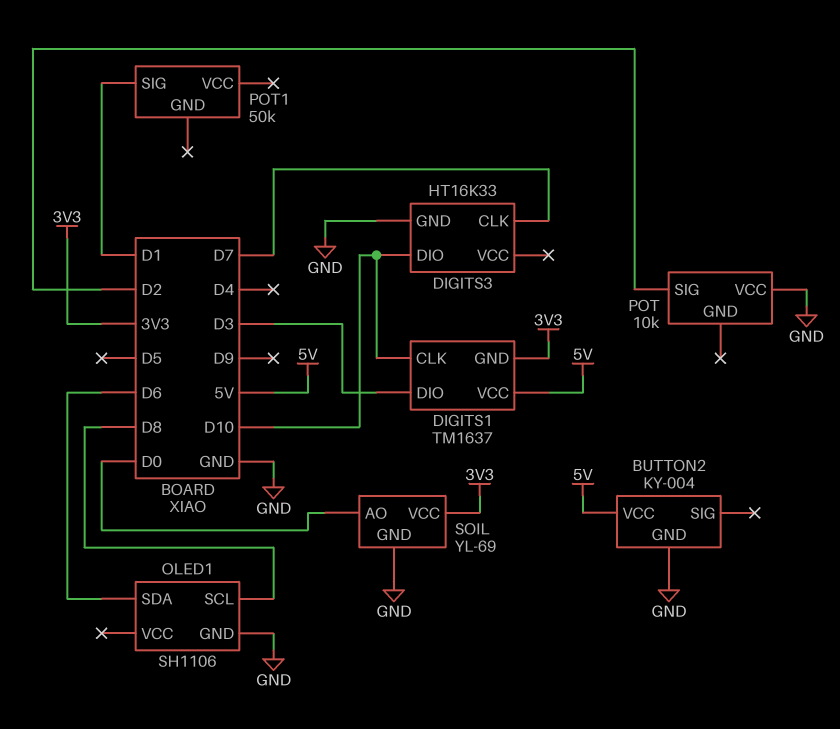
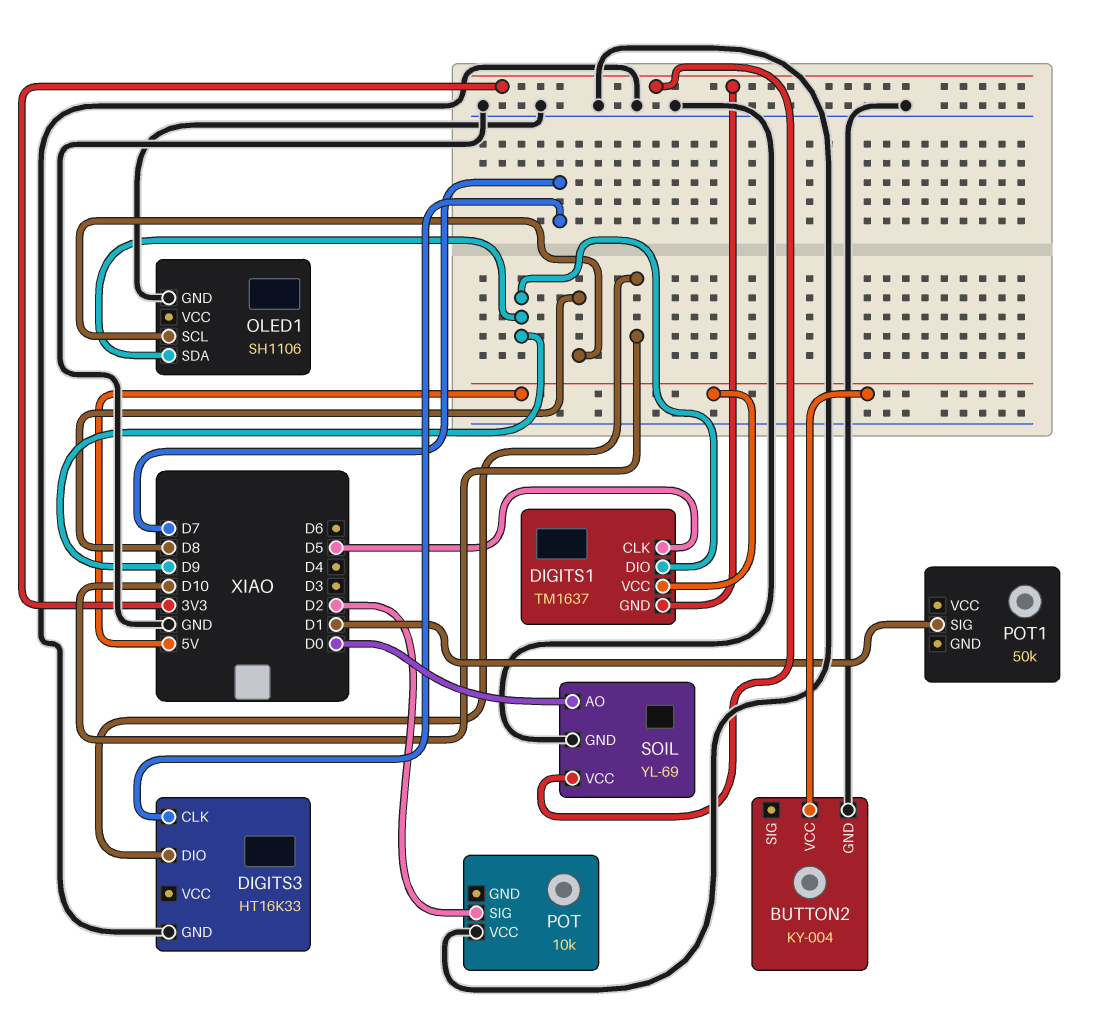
DIGITS1 pin CLK: D10 -> D5
DIGITS1 pin DIO: D3 -> D9
OLED1 pin SDA: D6 -> D9

